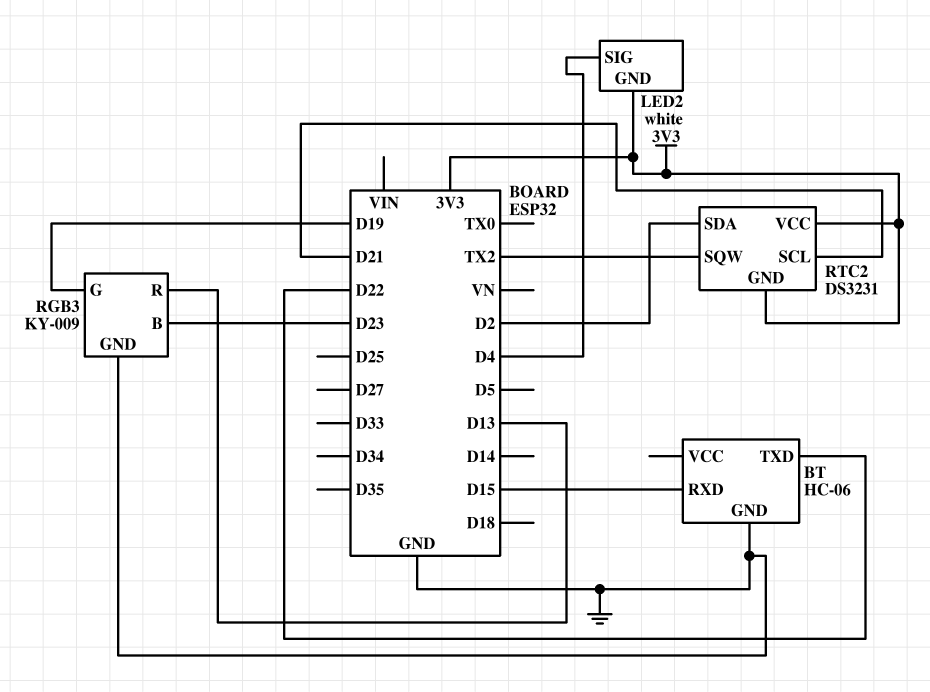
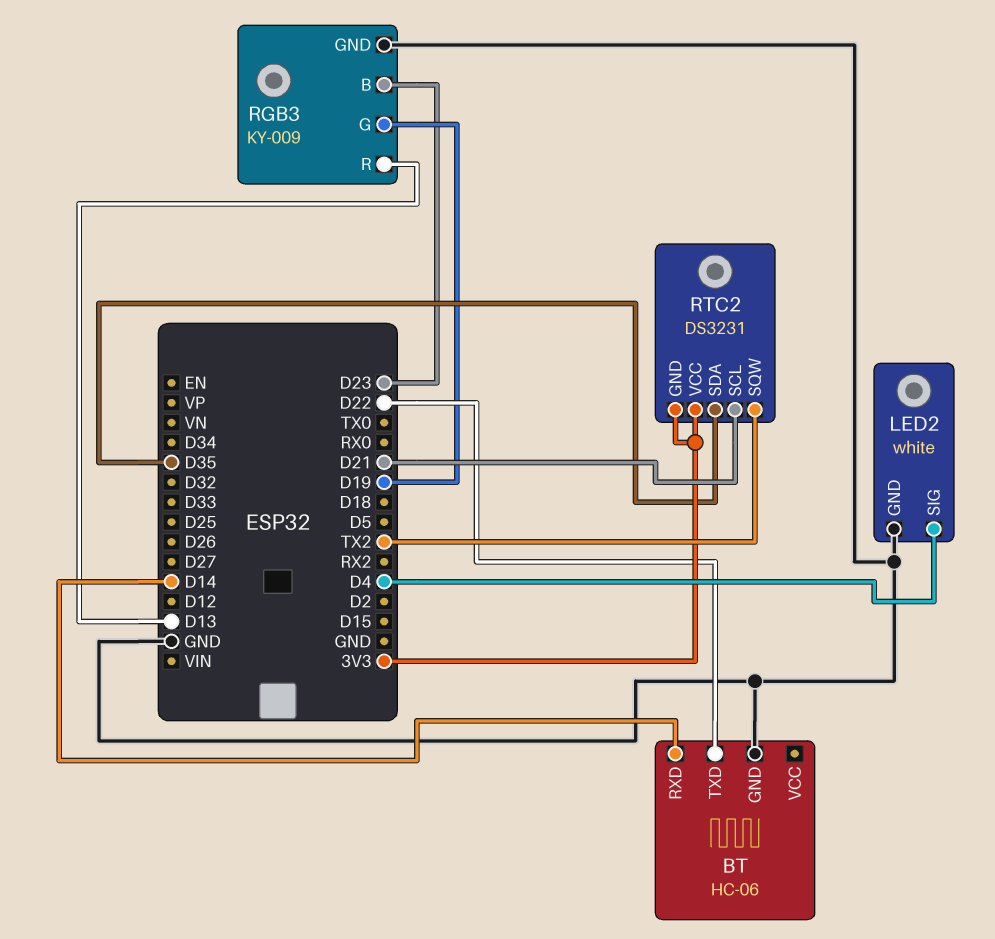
BT pin RXD: D15 -> D14
LED2 pin GND: 3V3 -> GND
RTC2 pin SDA: D2 -> D35

